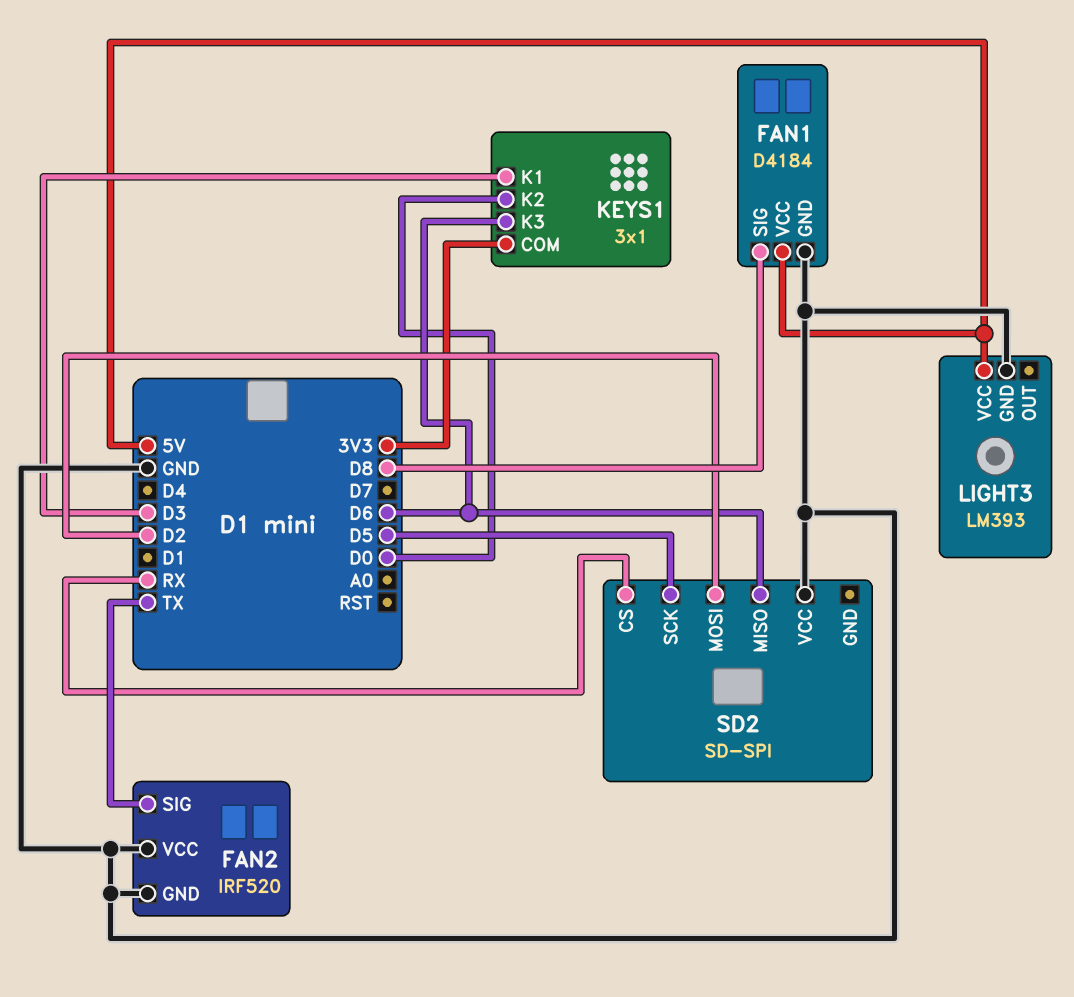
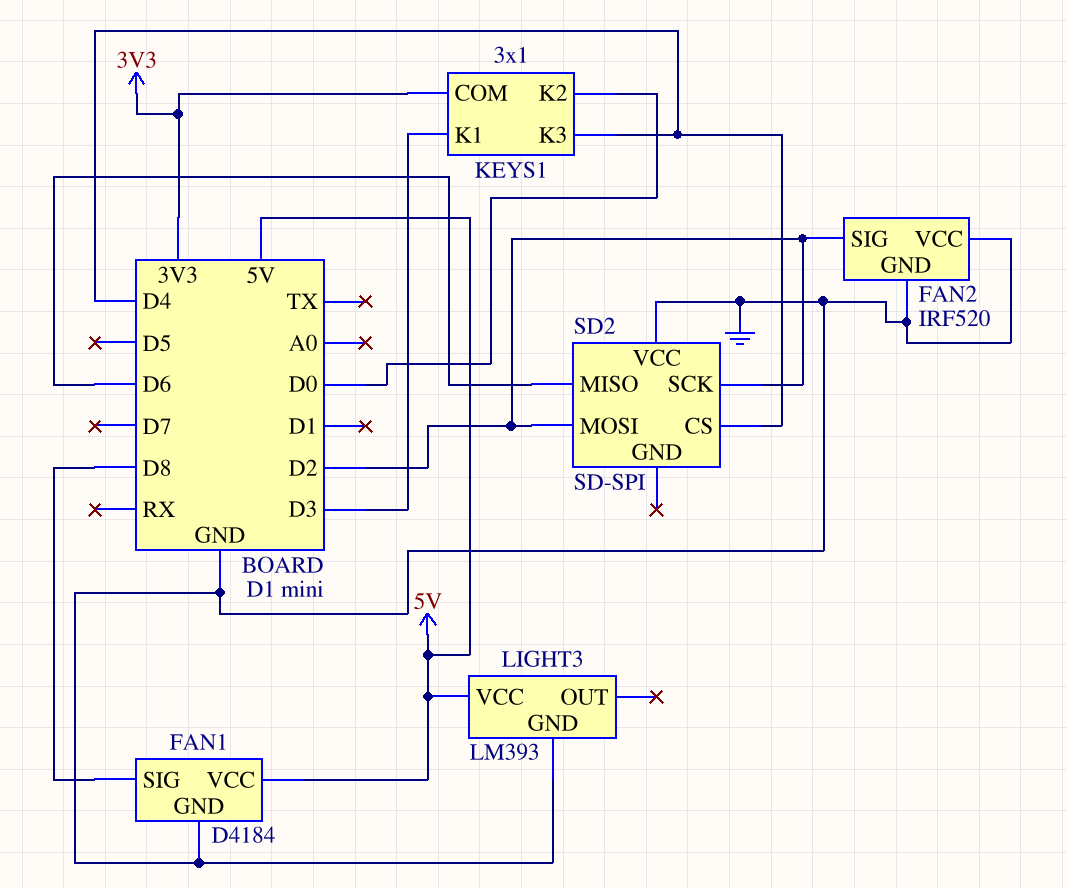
FAN2 pin SIG: TX -> D2
KEYS1 pin K3: D6 -> D4
SD2 pin CS: RX -> D4
SD2 pin SCK: D5 -> D2

